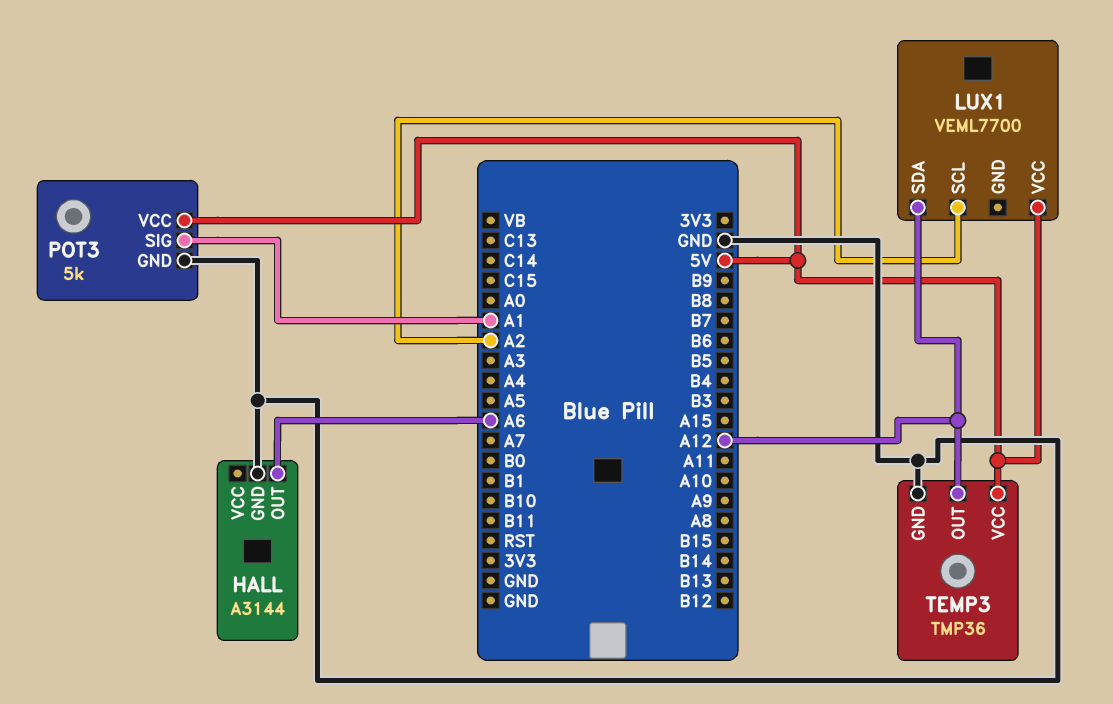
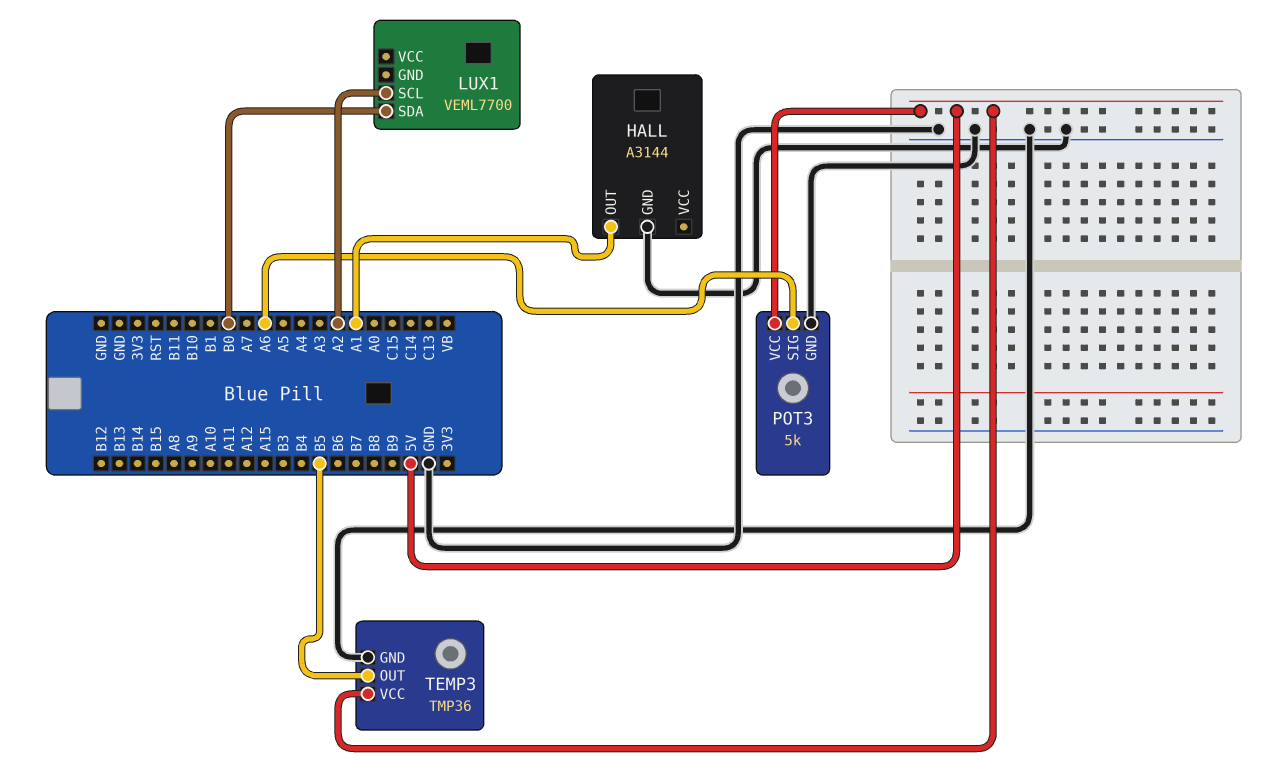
HALL pin OUT: A6 -> A1
LUX1 pin SDA: A12 -> B0
LUX1 pin VCC: 5V -> none
POT3 pin SIG: A1 -> A6
TEMP3 pin OUT: A12 -> B5

